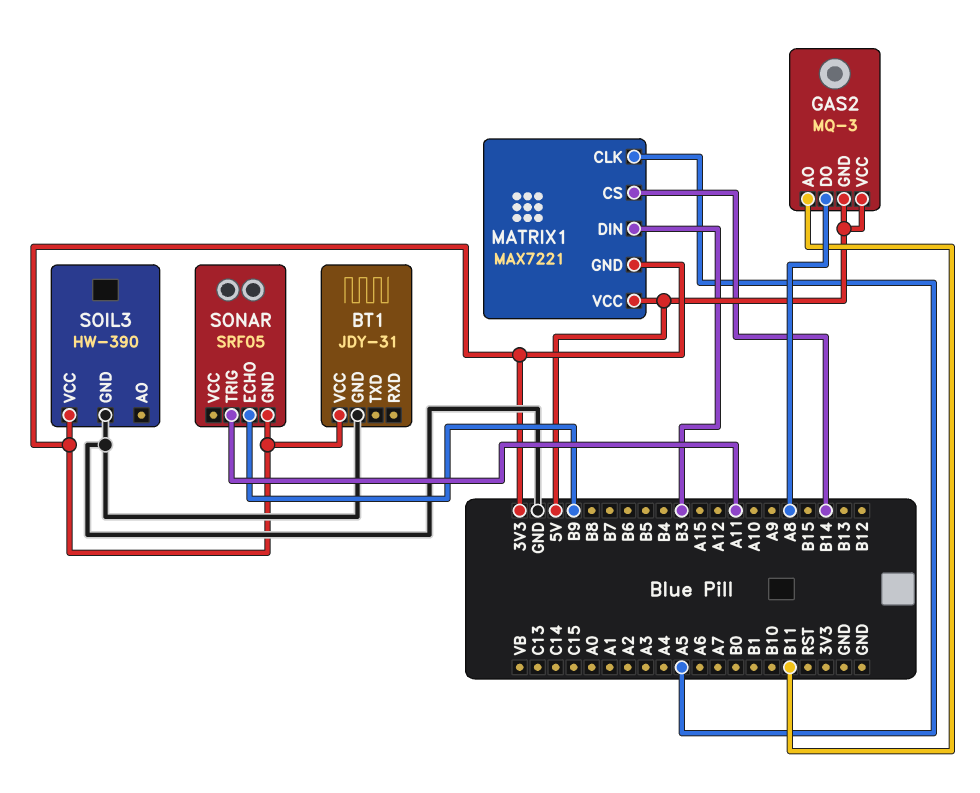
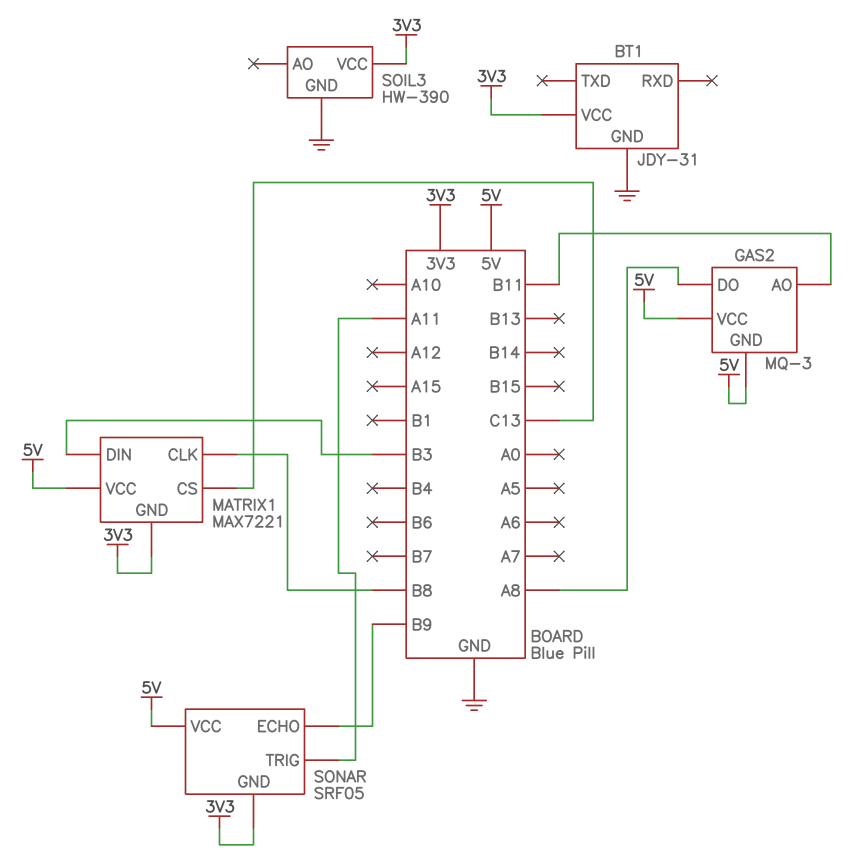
MATRIX1 pin CLK: A5 -> B8
MATRIX1 pin CS: B14 -> C13
SONAR pin VCC: none -> 5V

